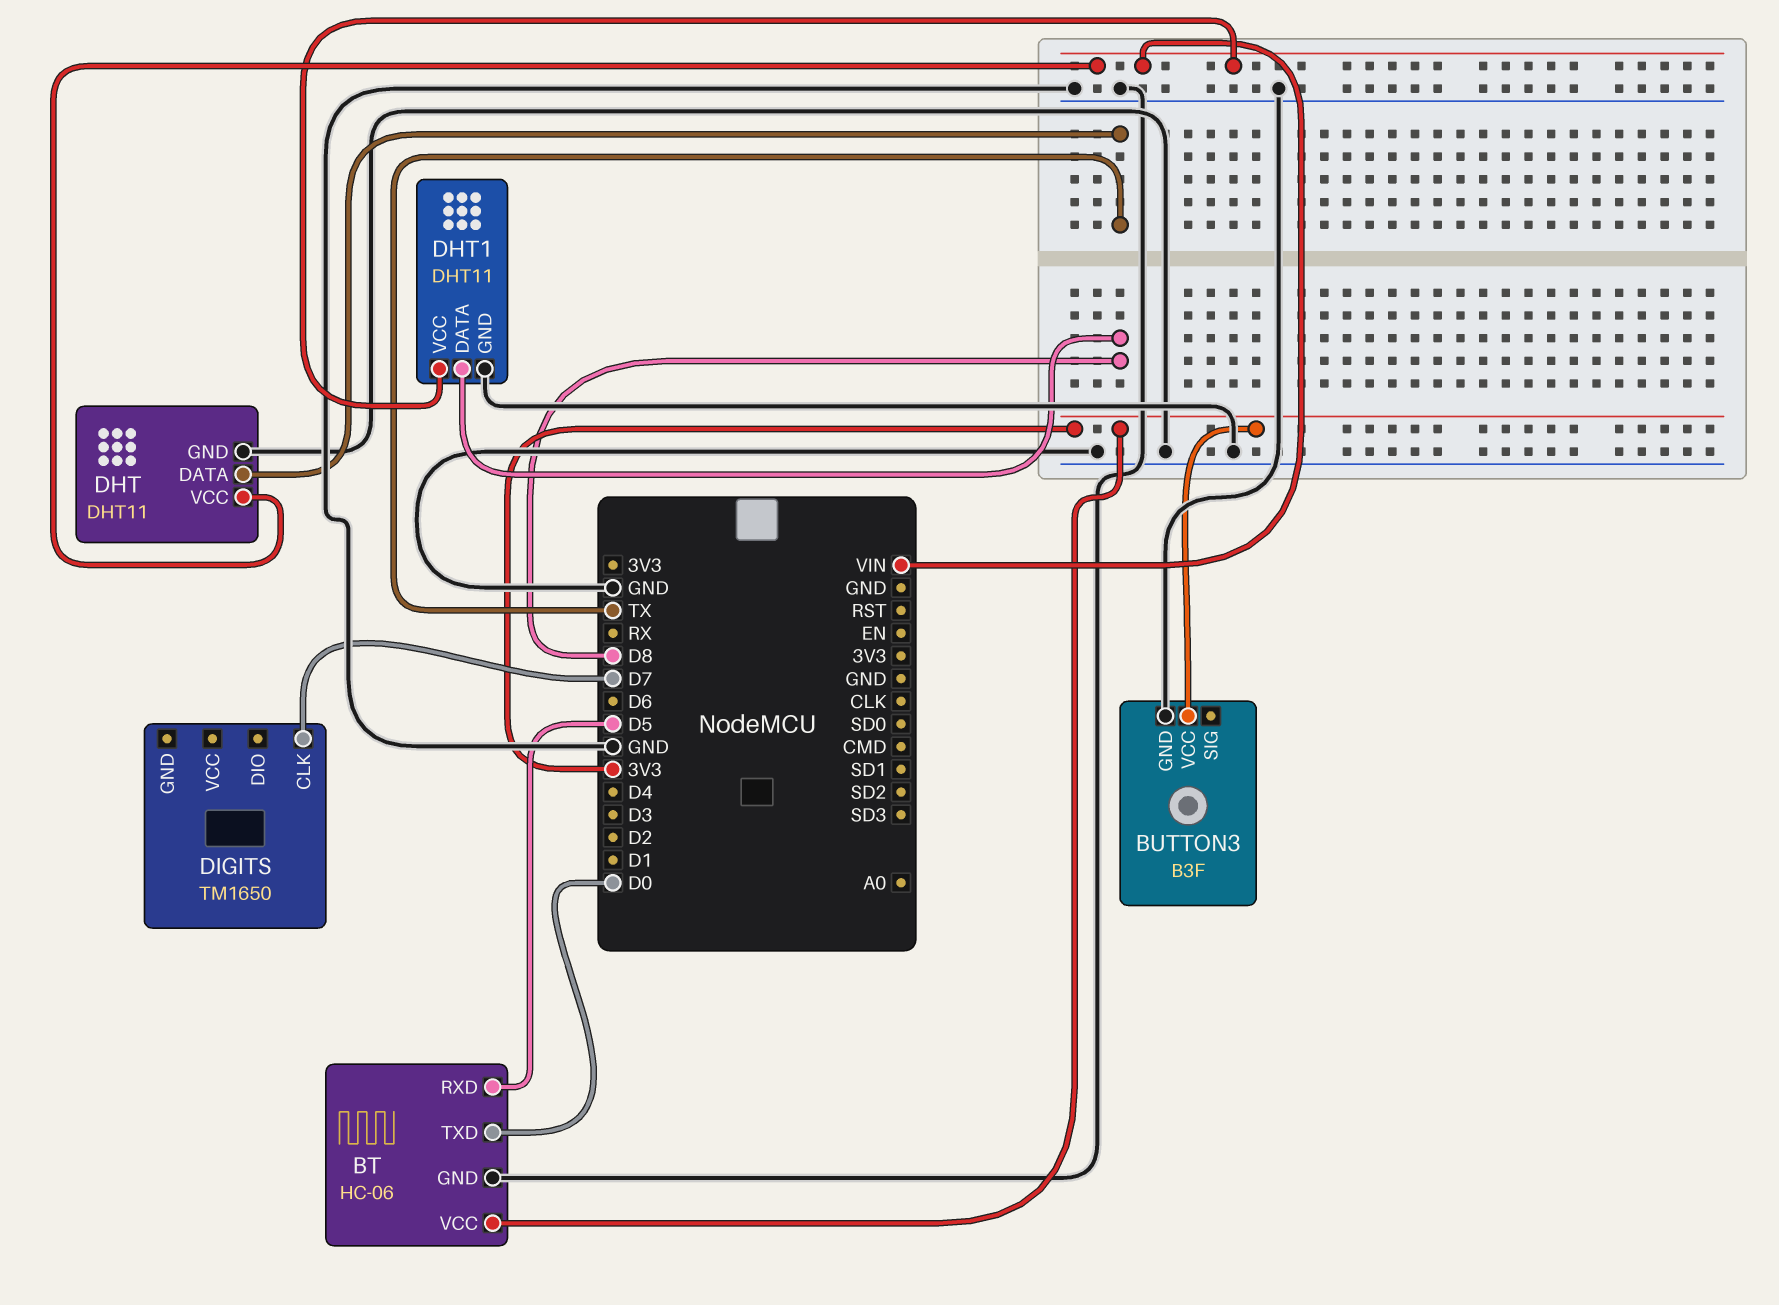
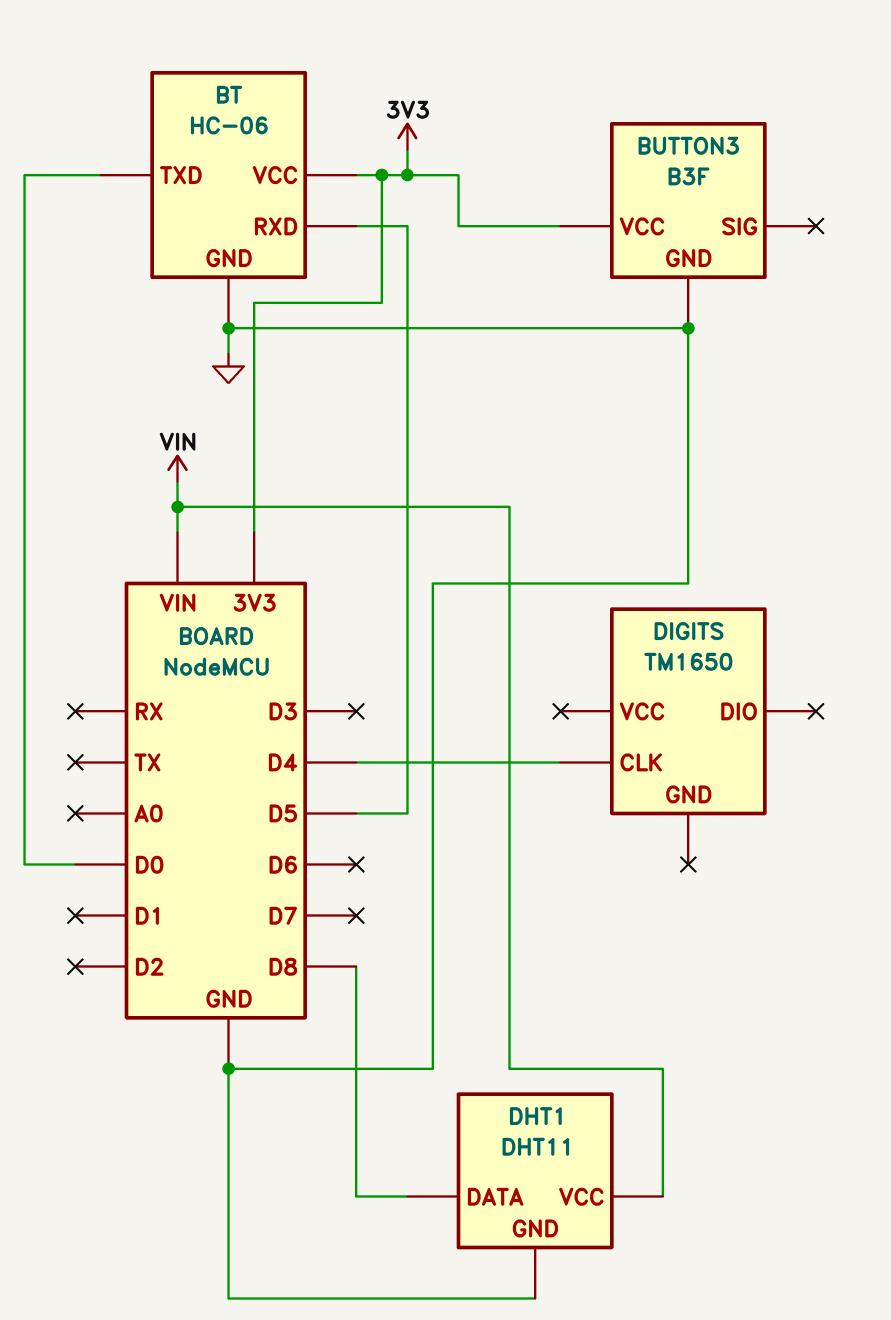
DHT: DHT11 -> none
DHT pin DATA: TX -> none
DHT pin GND: GND -> none
DHT pin VCC: VIN -> none
DIGITS pin CLK: D7 -> D4

